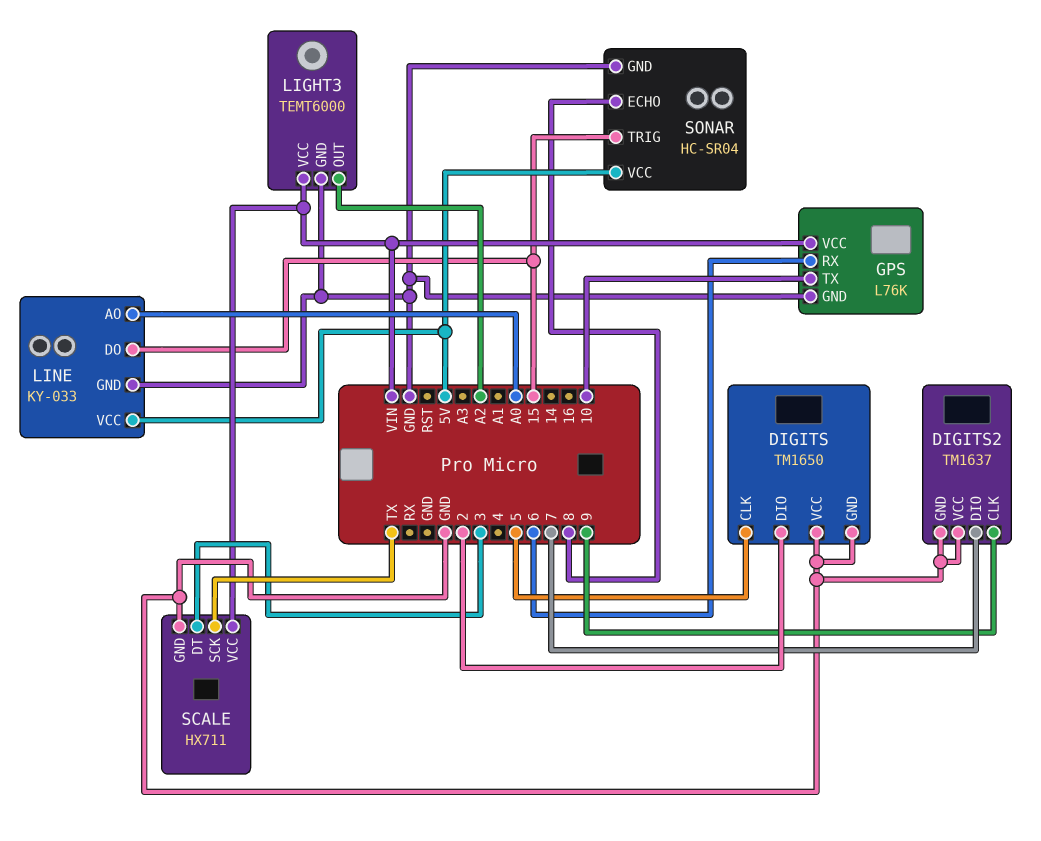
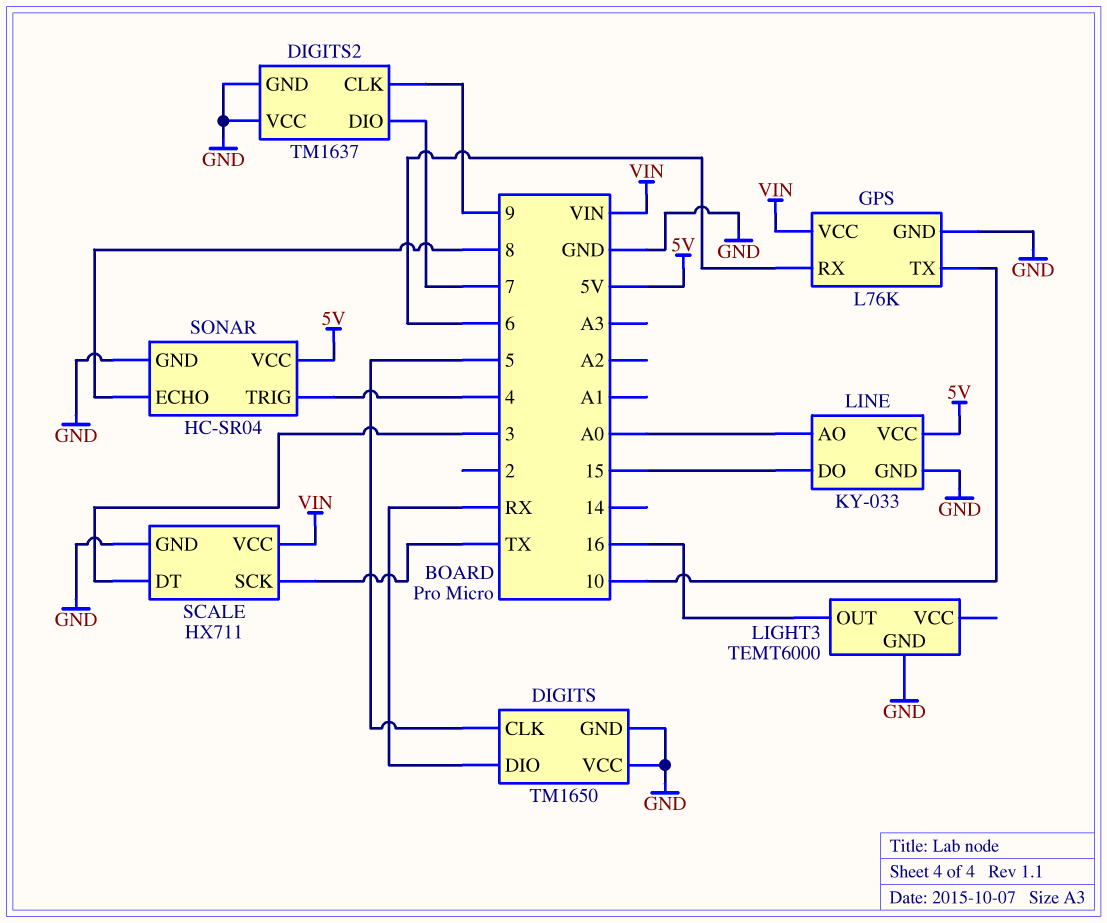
DIGITS pin DIO: 2 -> RX
LIGHT3 pin OUT: A2 -> 16
LIGHT3 pin VCC: VIN -> none
SONAR pin TRIG: 15 -> 4

